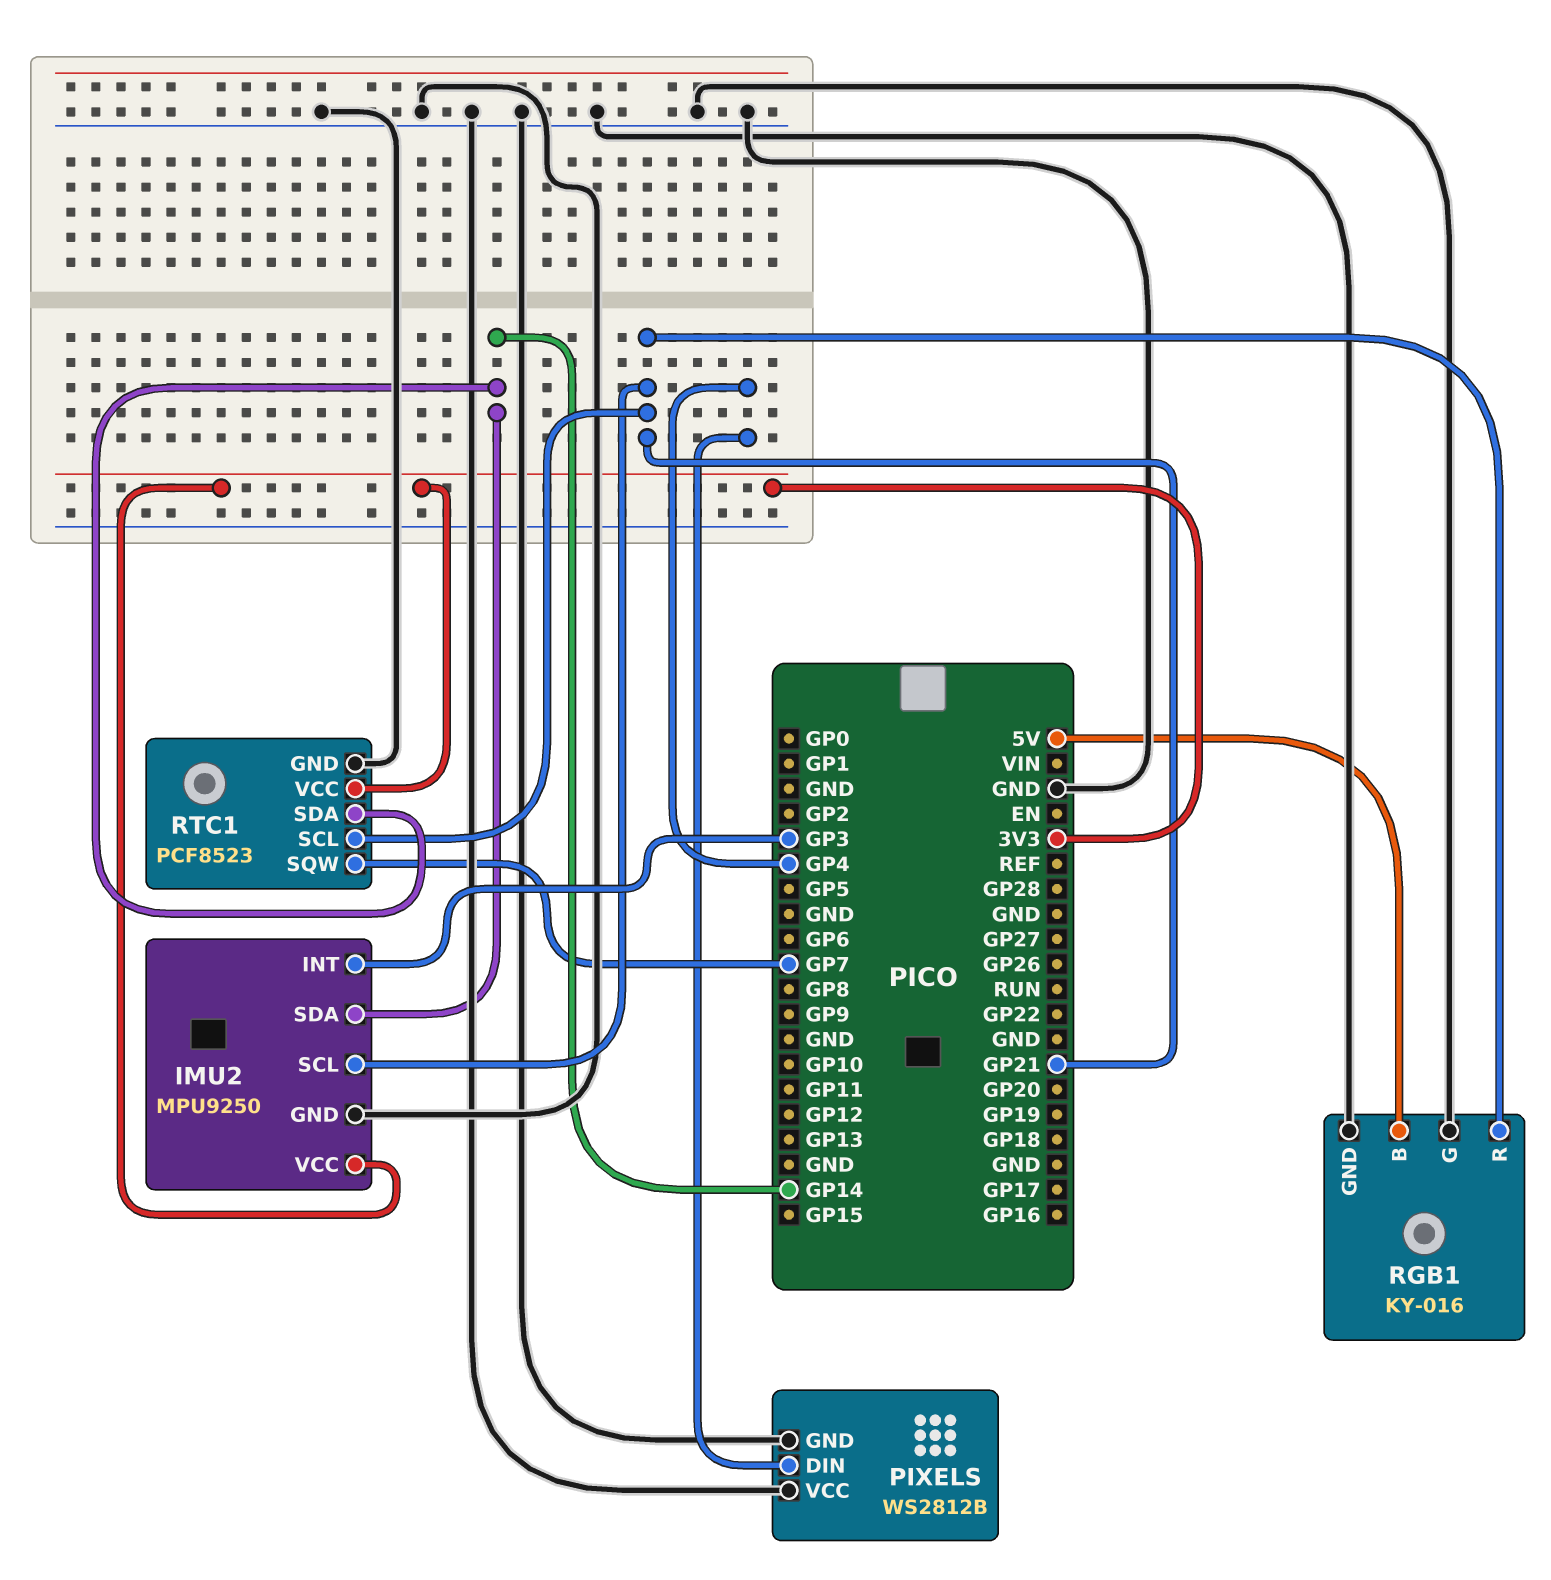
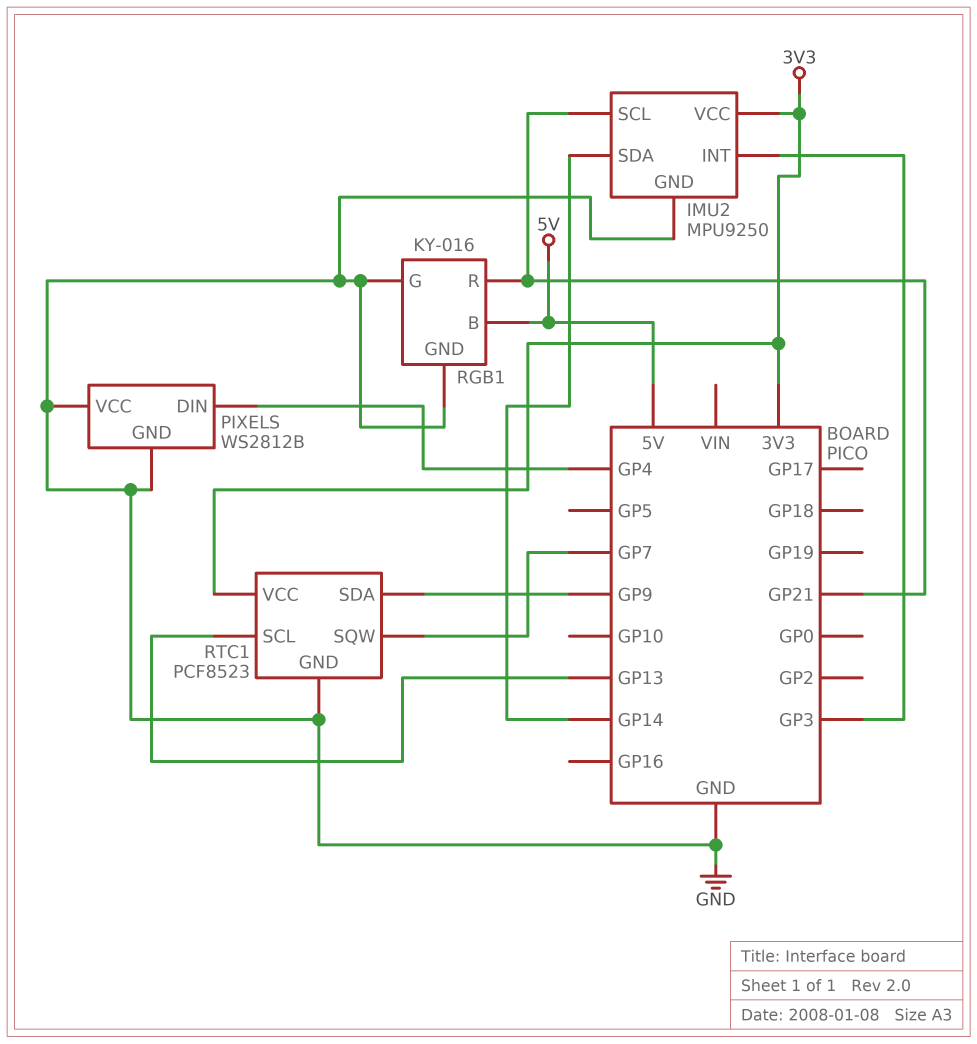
RTC1 pin SCL: GP21 -> GP13
RTC1 pin SDA: GP14 -> GP9

